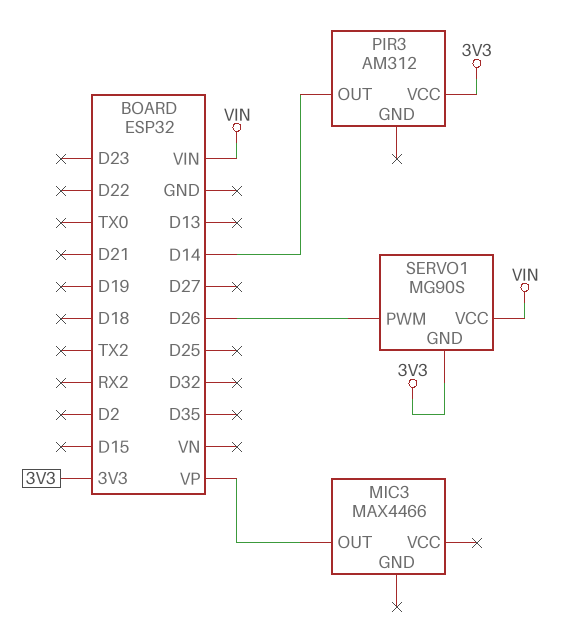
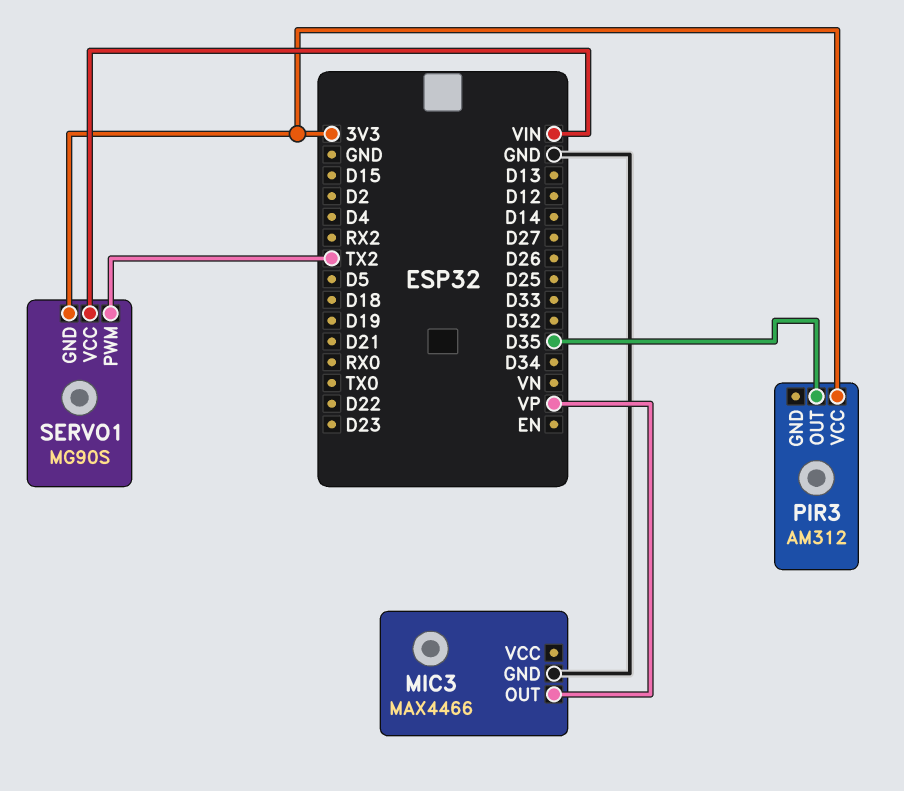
MIC3 pin GND: none -> GND
PIR3 pin OUT: D14 -> D35
SERVO1 pin PWM: D26 -> TX2

